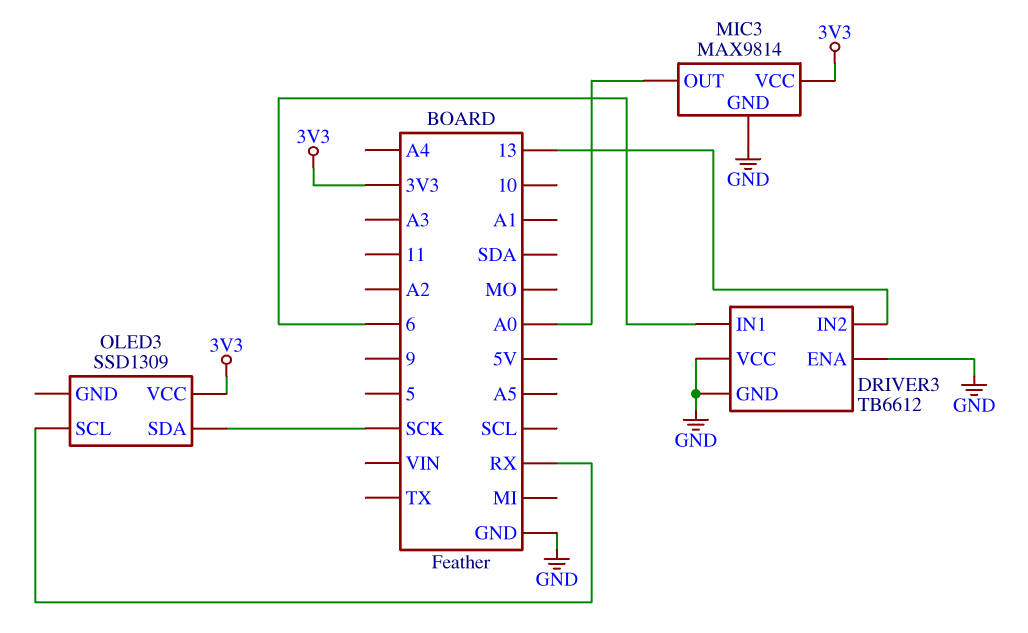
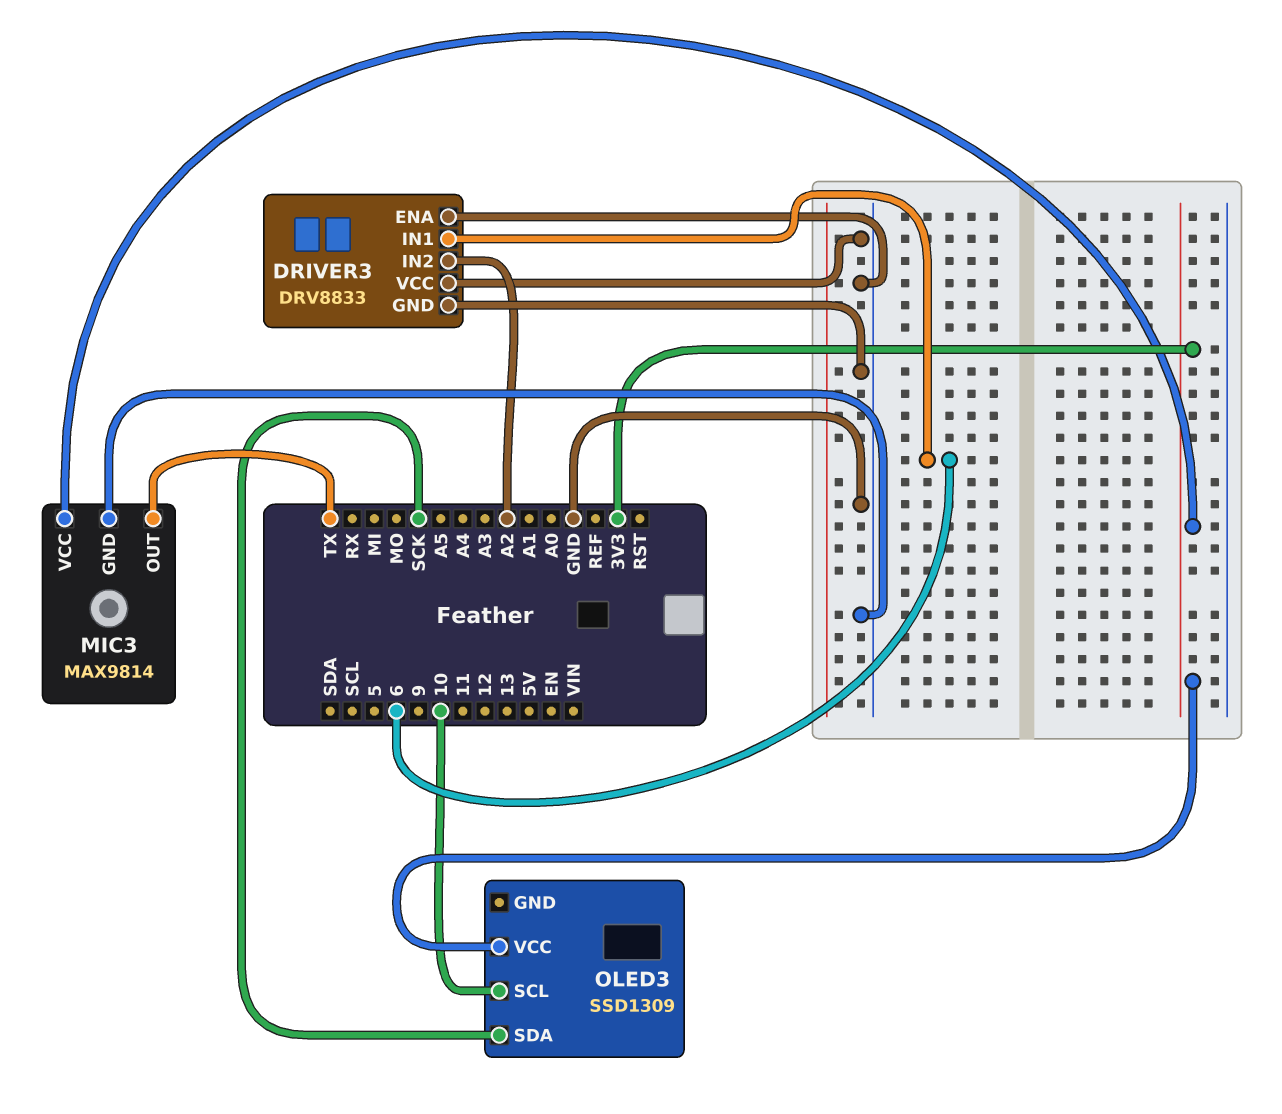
DRIVER3: TB6612 -> DRV8833
DRIVER3 pin IN2: 13 -> A2
MIC3 pin OUT: A0 -> TX
OLED3 pin SCL: RX -> 10

